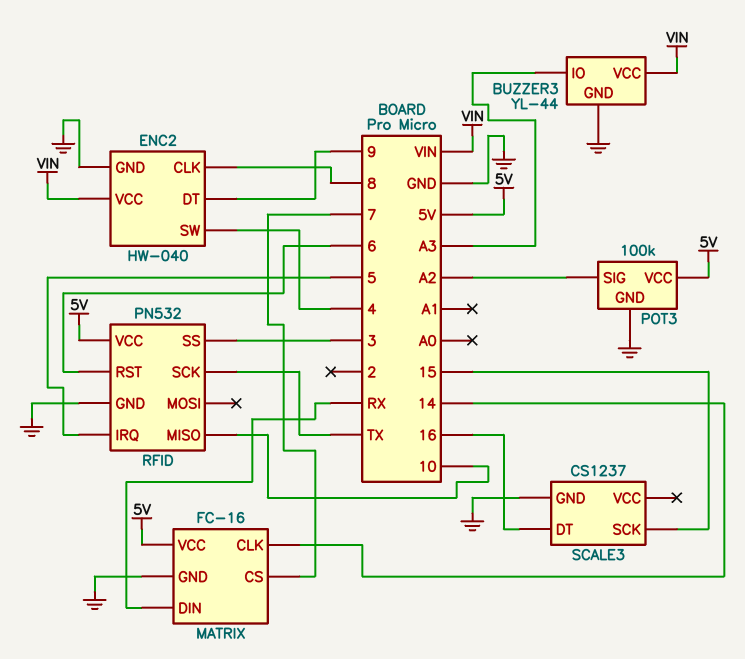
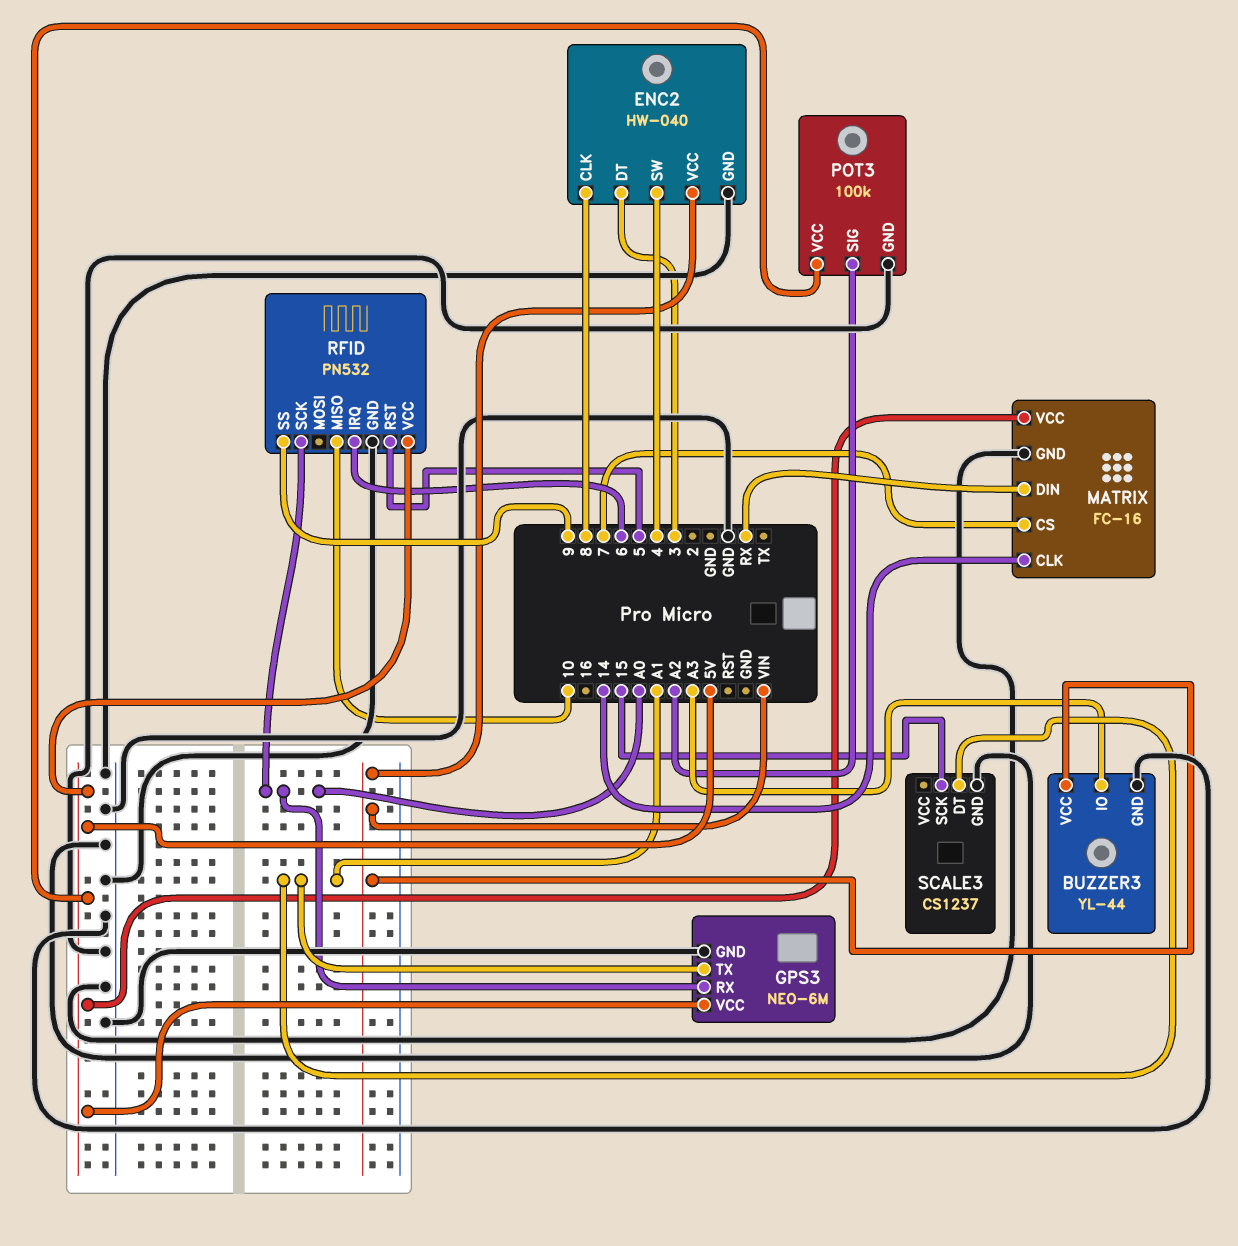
ENC2 pin DT: 9 -> 3
GPS3: none -> NEO-6M
GPS3 pin GND: none -> GND
GPS3 pin RX: none -> A0
GPS3 pin TX: none -> A1
GPS3 pin VCC: none -> 5V
RFID pin IRQ: 5 -> 6
RFID pin RST: 6 -> 5
RFID pin SCK: TX -> A0
RFID pin SS: 3 -> 9
SCALE3 pin DT: 16 -> A1

